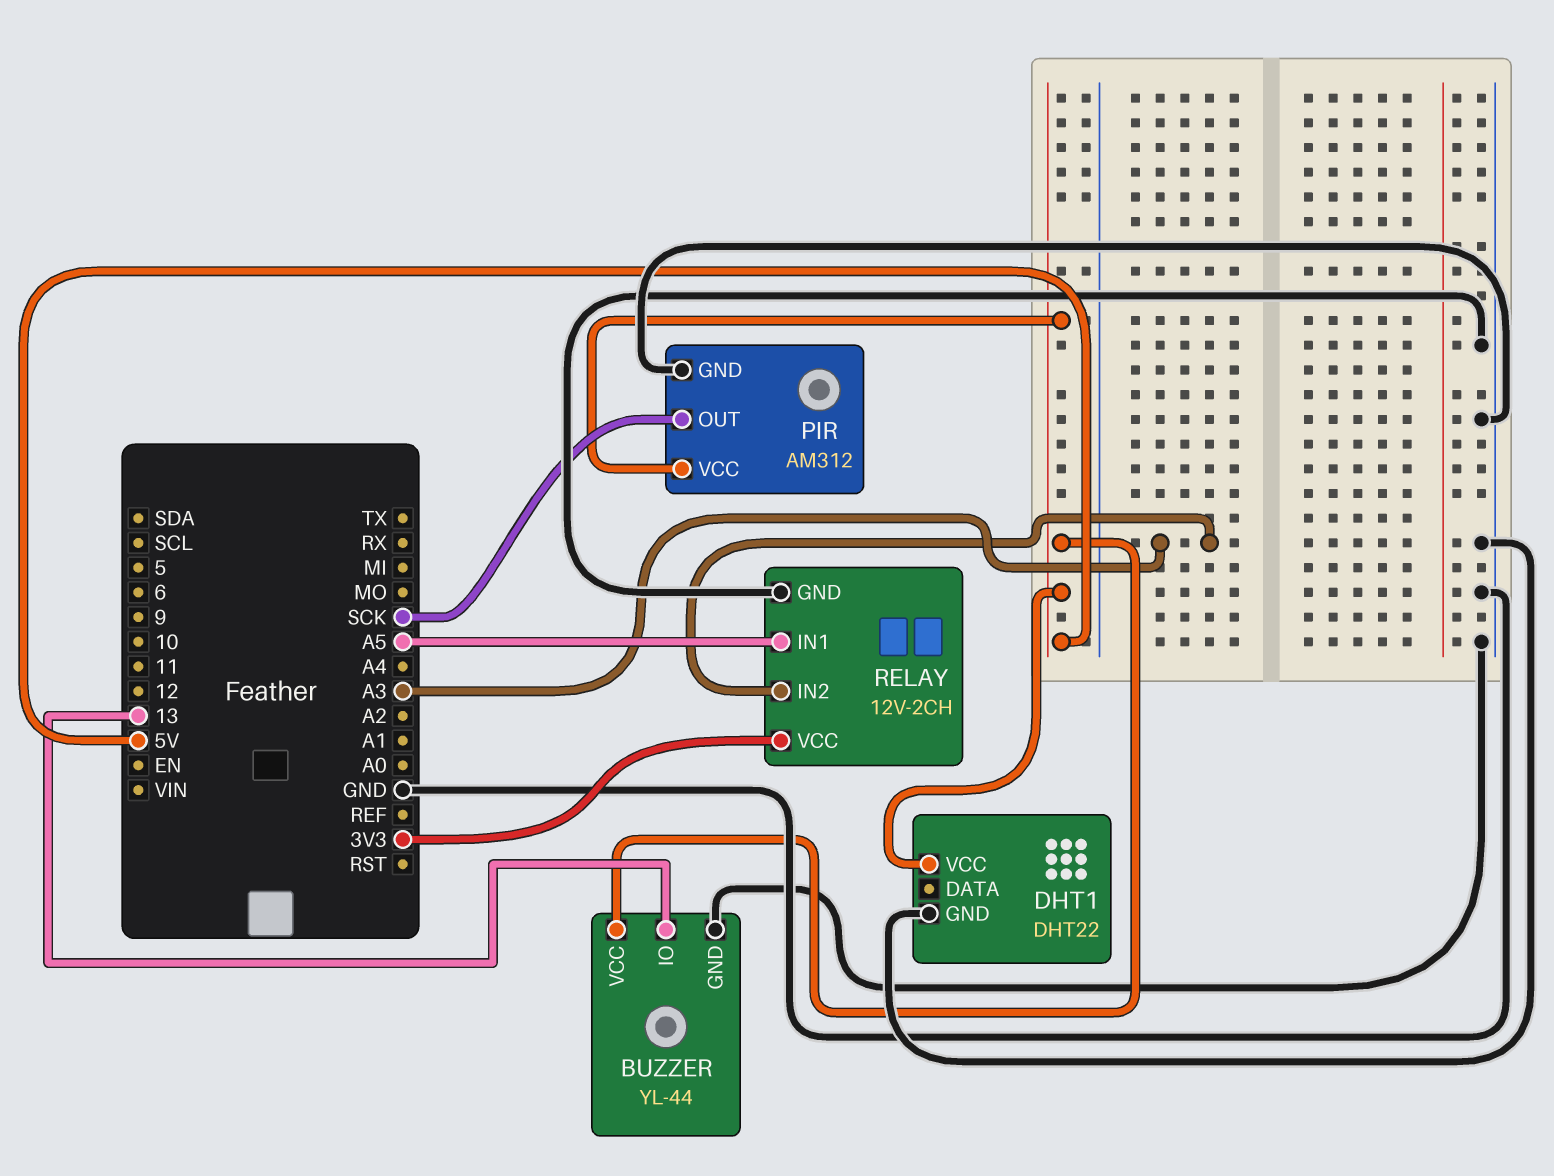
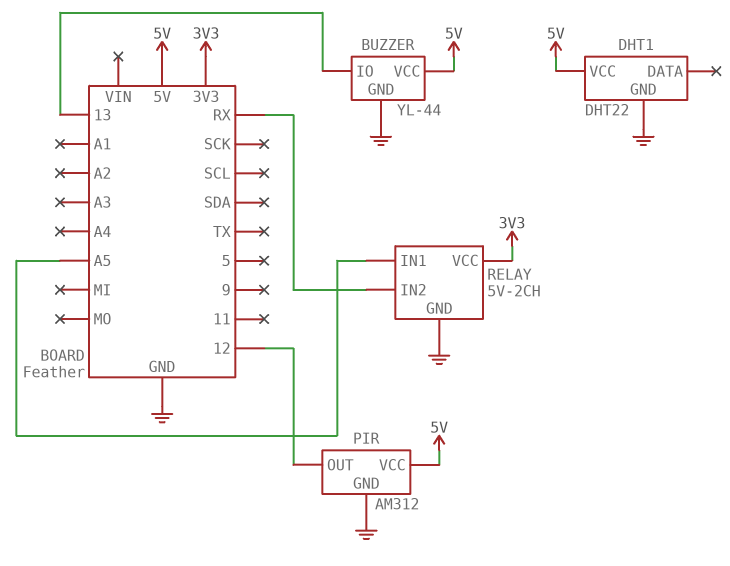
PIR pin OUT: SCK -> 12
RELAY: 12V-2CH -> 5V-2CH
RELAY pin IN2: A3 -> RX

